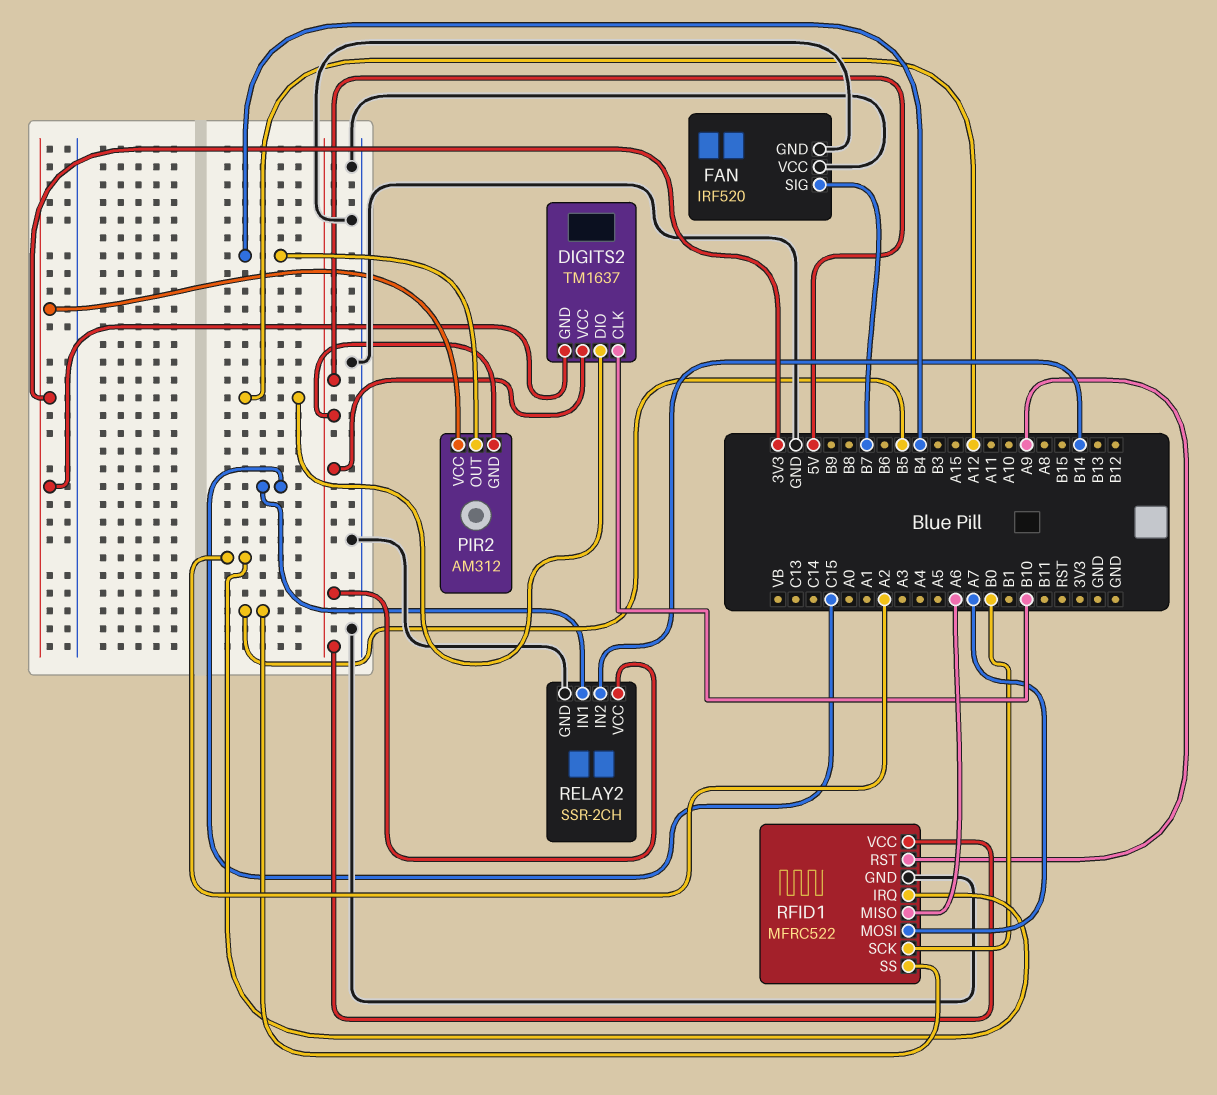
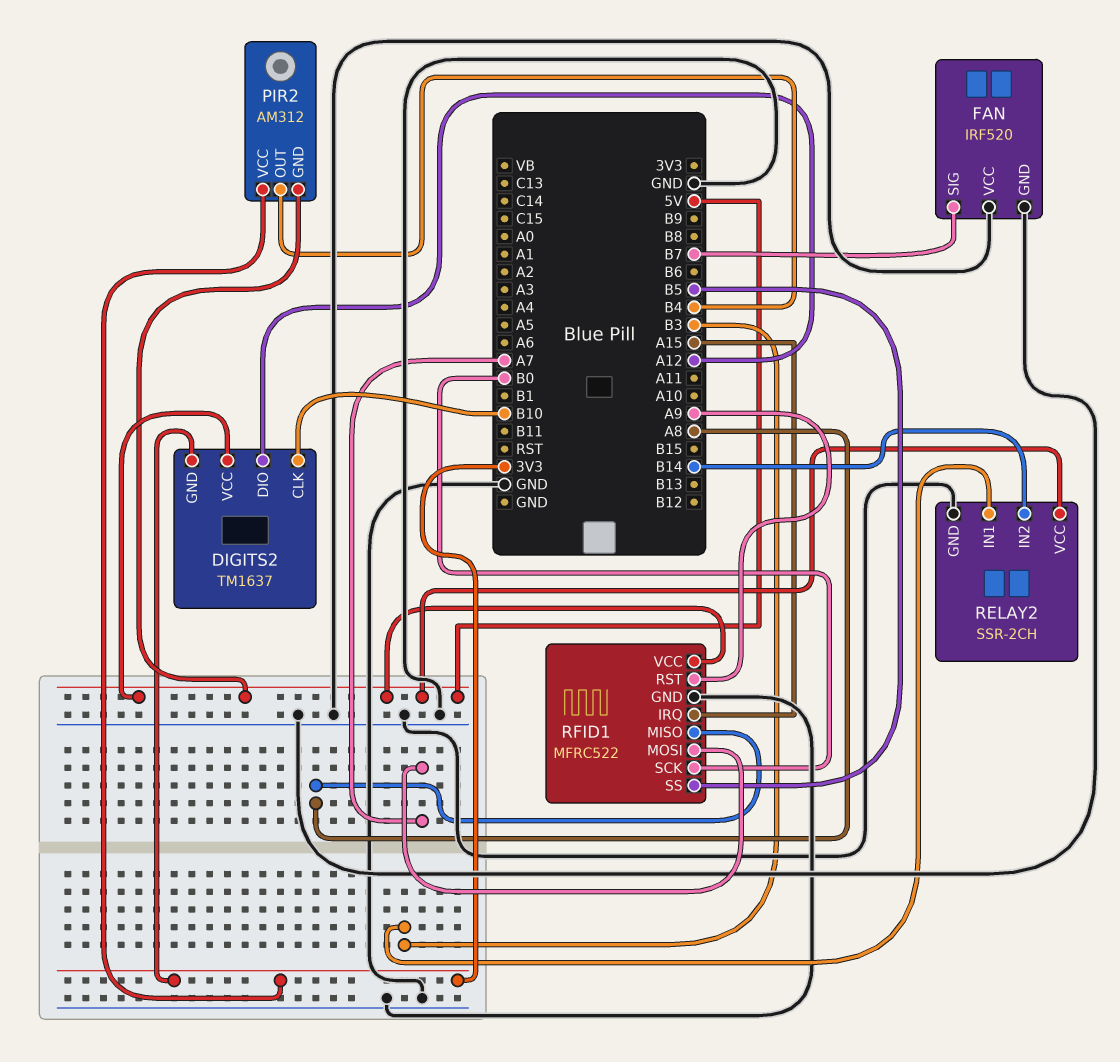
RELAY2 pin IN1: C15 -> B3
RFID1 pin IRQ: A2 -> A15
RFID1 pin MISO: A6 -> A8

